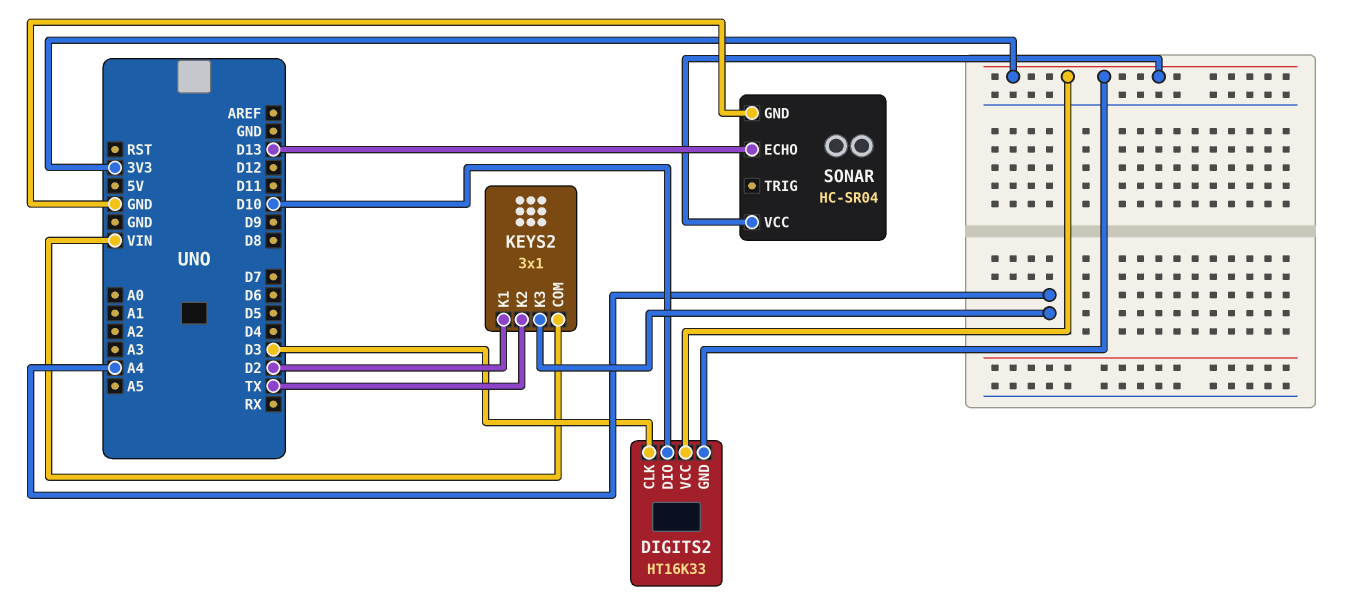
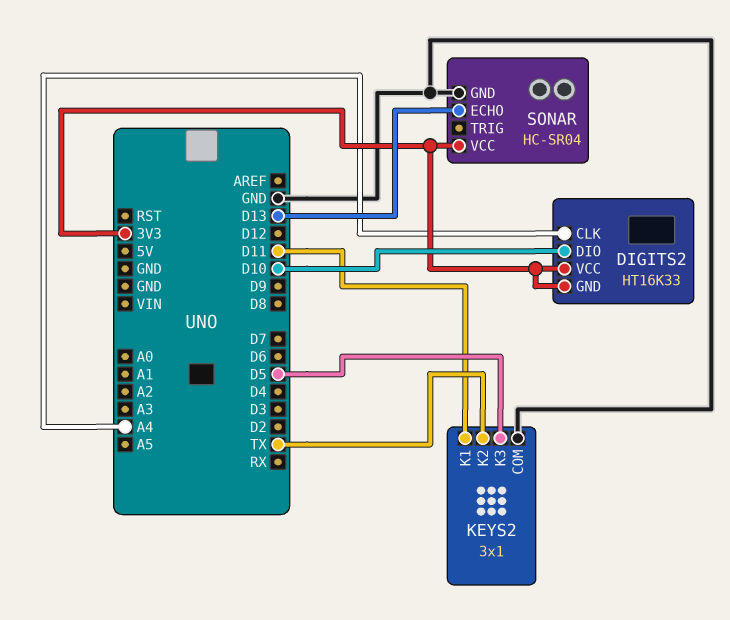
DIGITS2 pin CLK: D3 -> A4
KEYS2 pin COM: VIN -> GND
KEYS2 pin K1: D2 -> D11
KEYS2 pin K3: A4 -> D5

